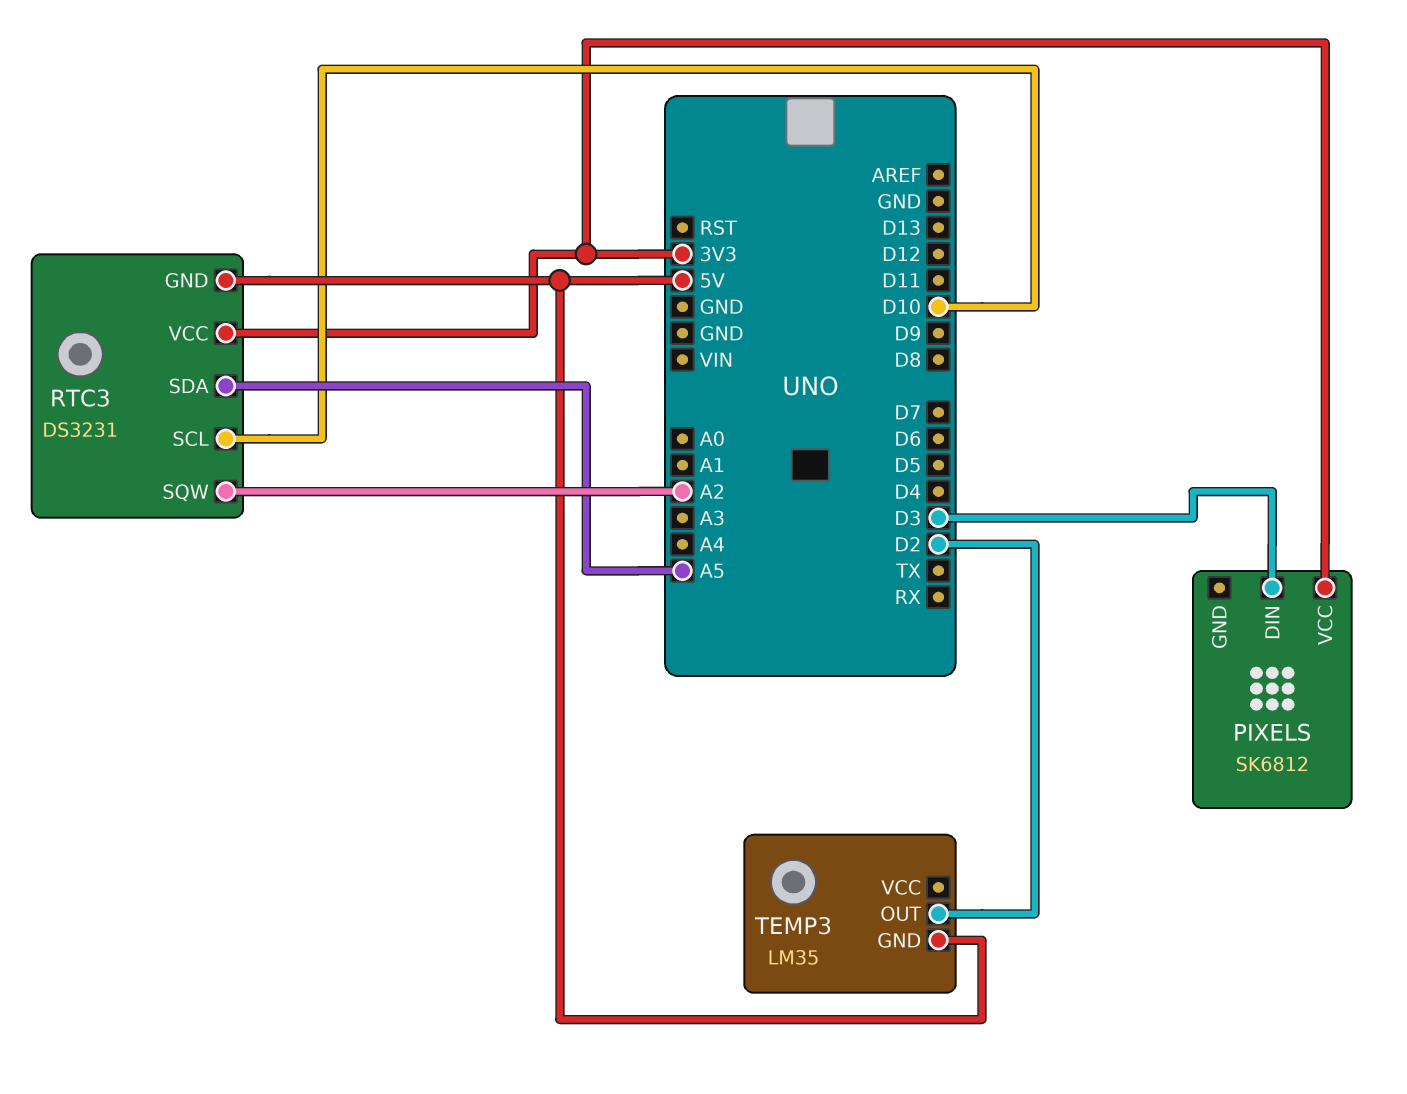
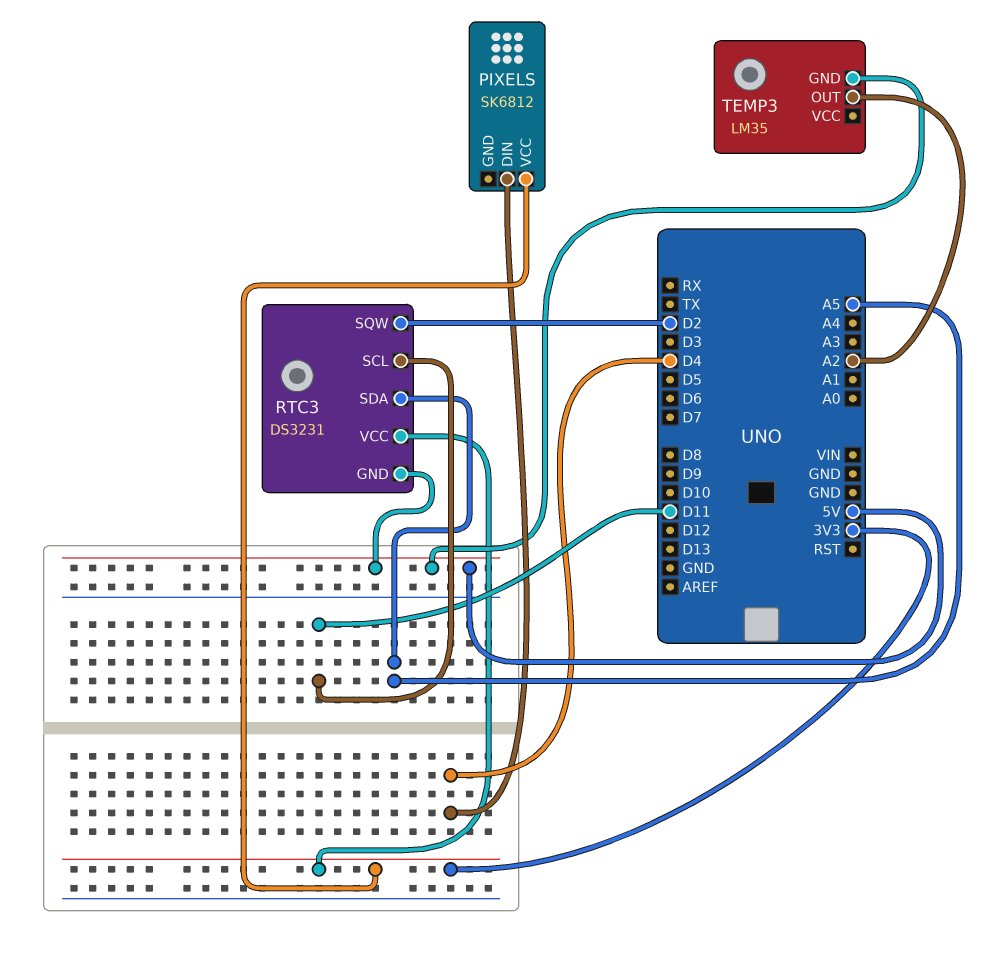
PIXELS pin DIN: D3 -> D4
RTC3 pin SCL: D10 -> D11
RTC3 pin SQW: A2 -> D2
TEMP3 pin OUT: D2 -> A2

